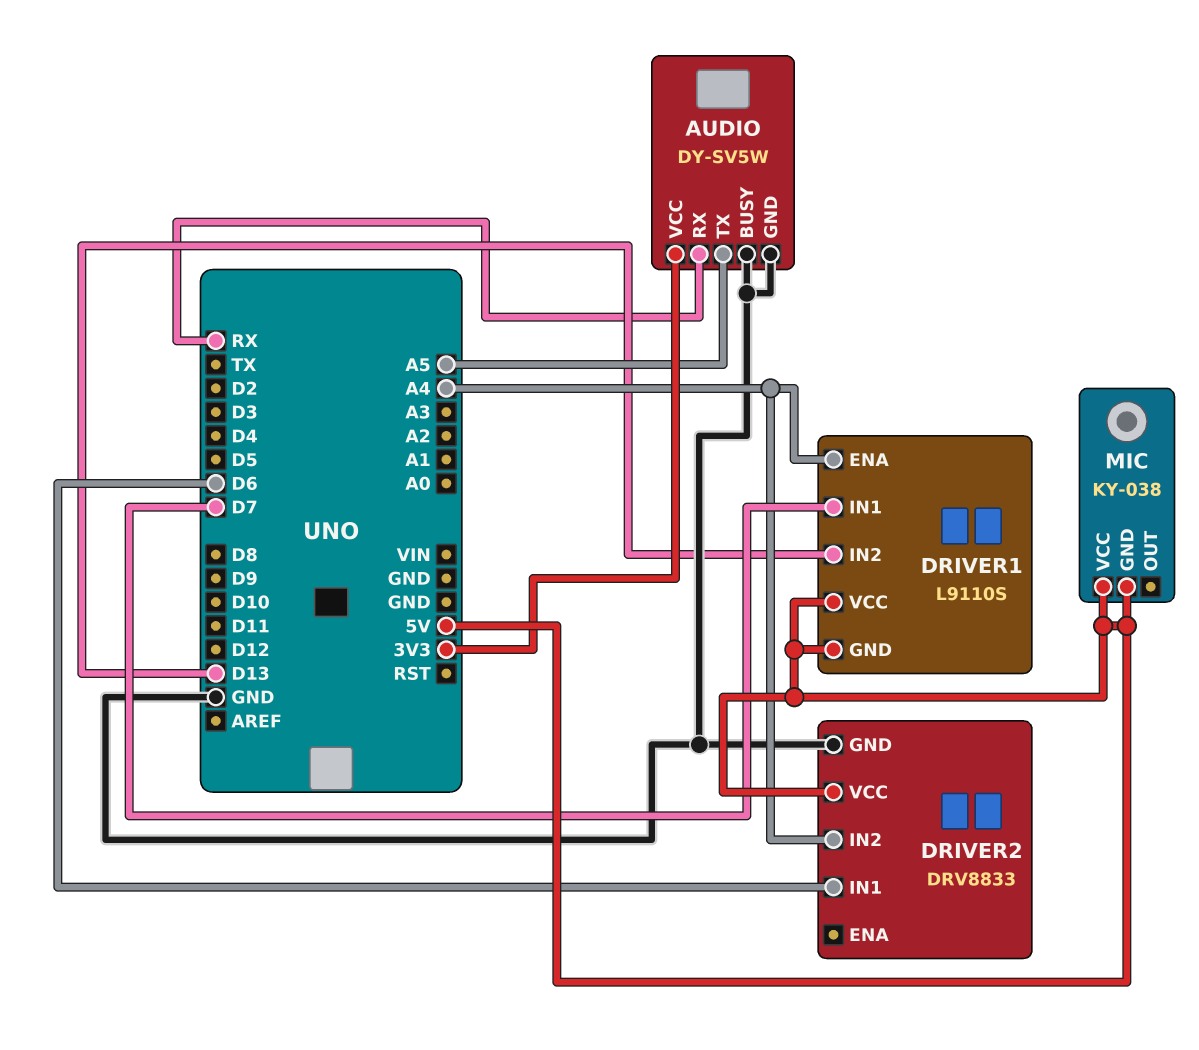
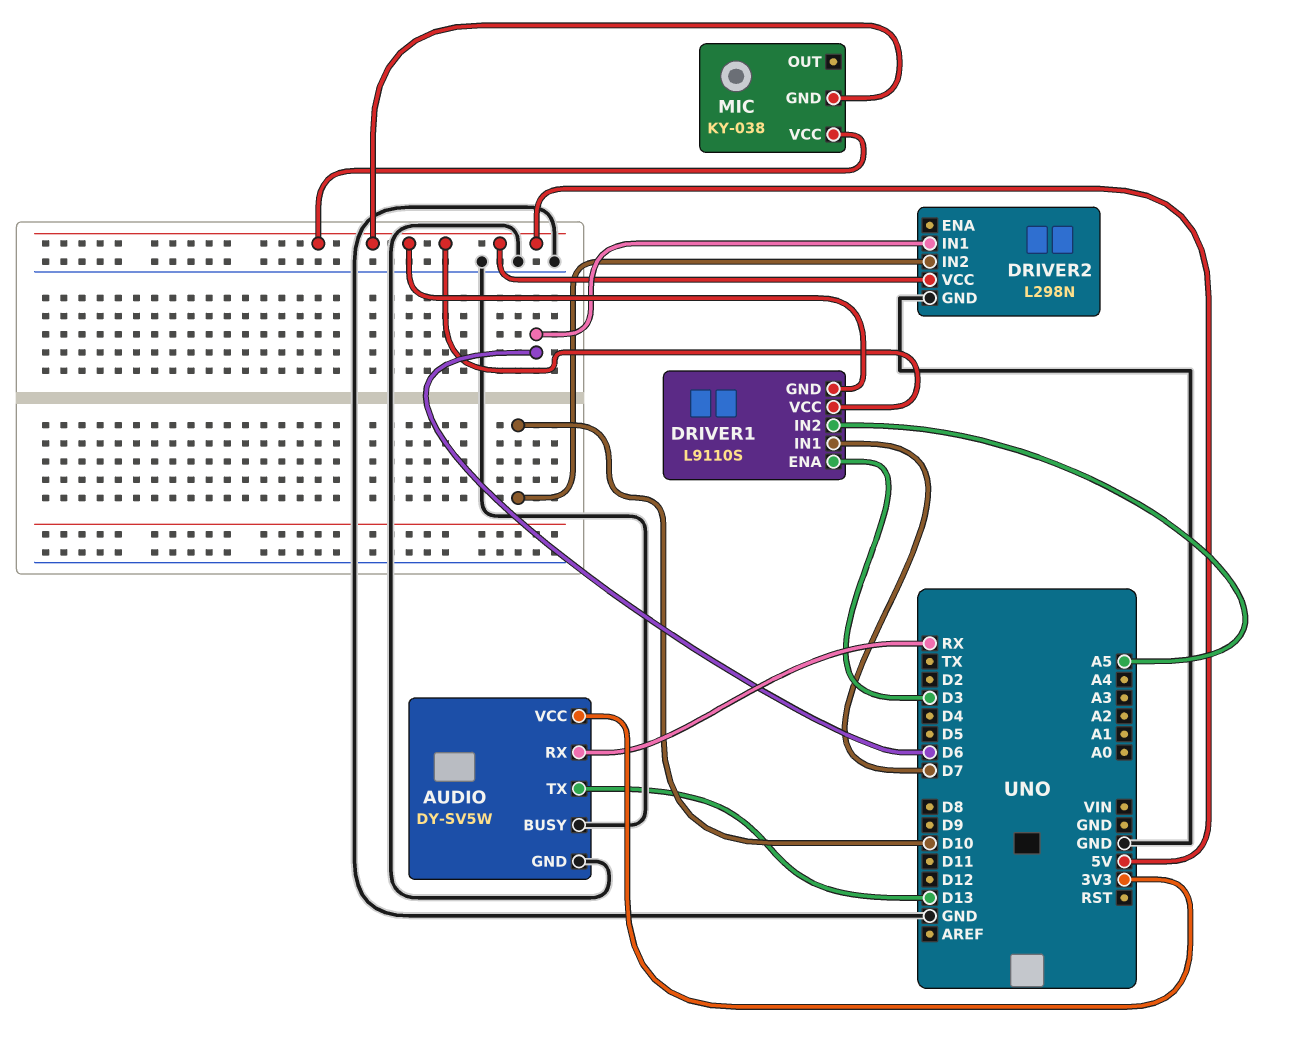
AUDIO pin TX: A5 -> D13
DRIVER1 pin ENA: A4 -> D3
DRIVER1 pin IN2: D13 -> A5
DRIVER2: DRV8833 -> L298N
DRIVER2 pin IN2: A4 -> D10

